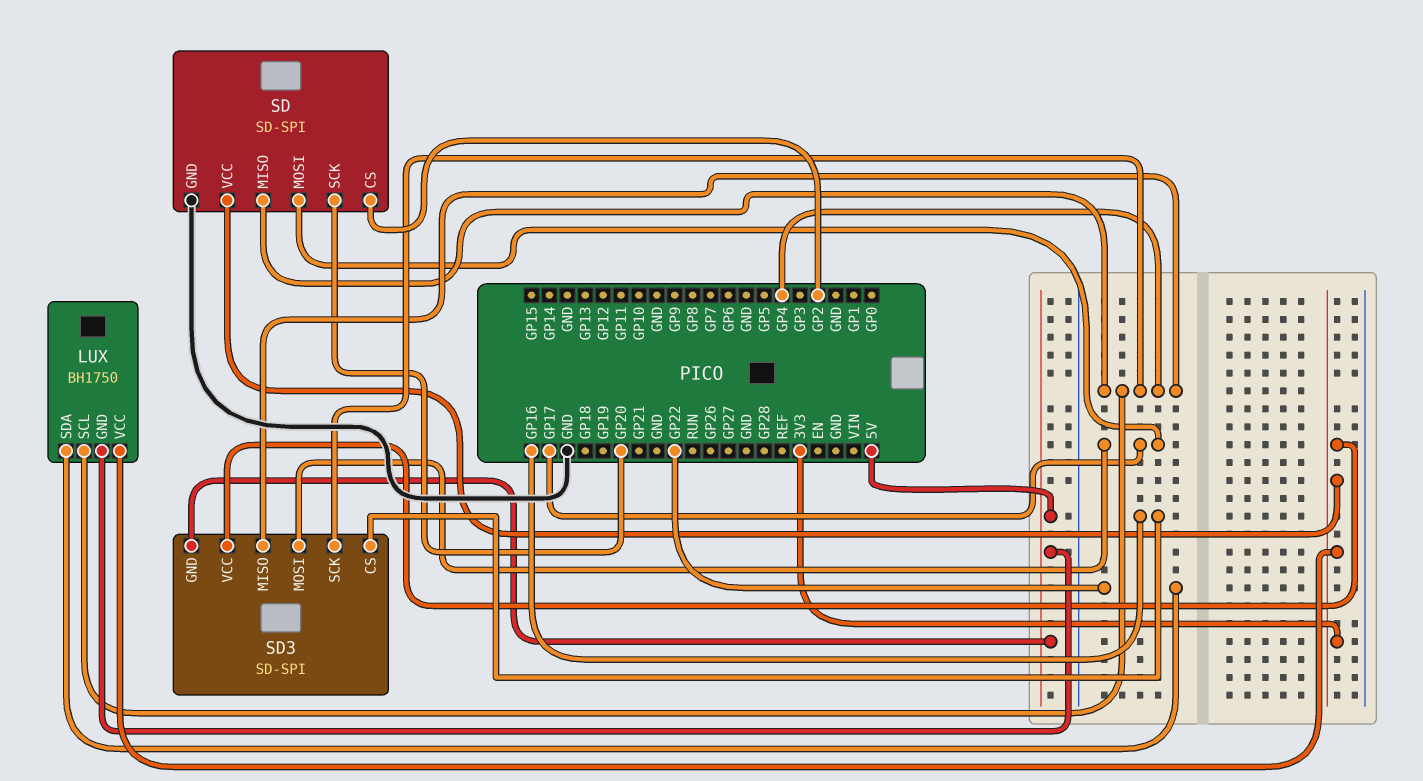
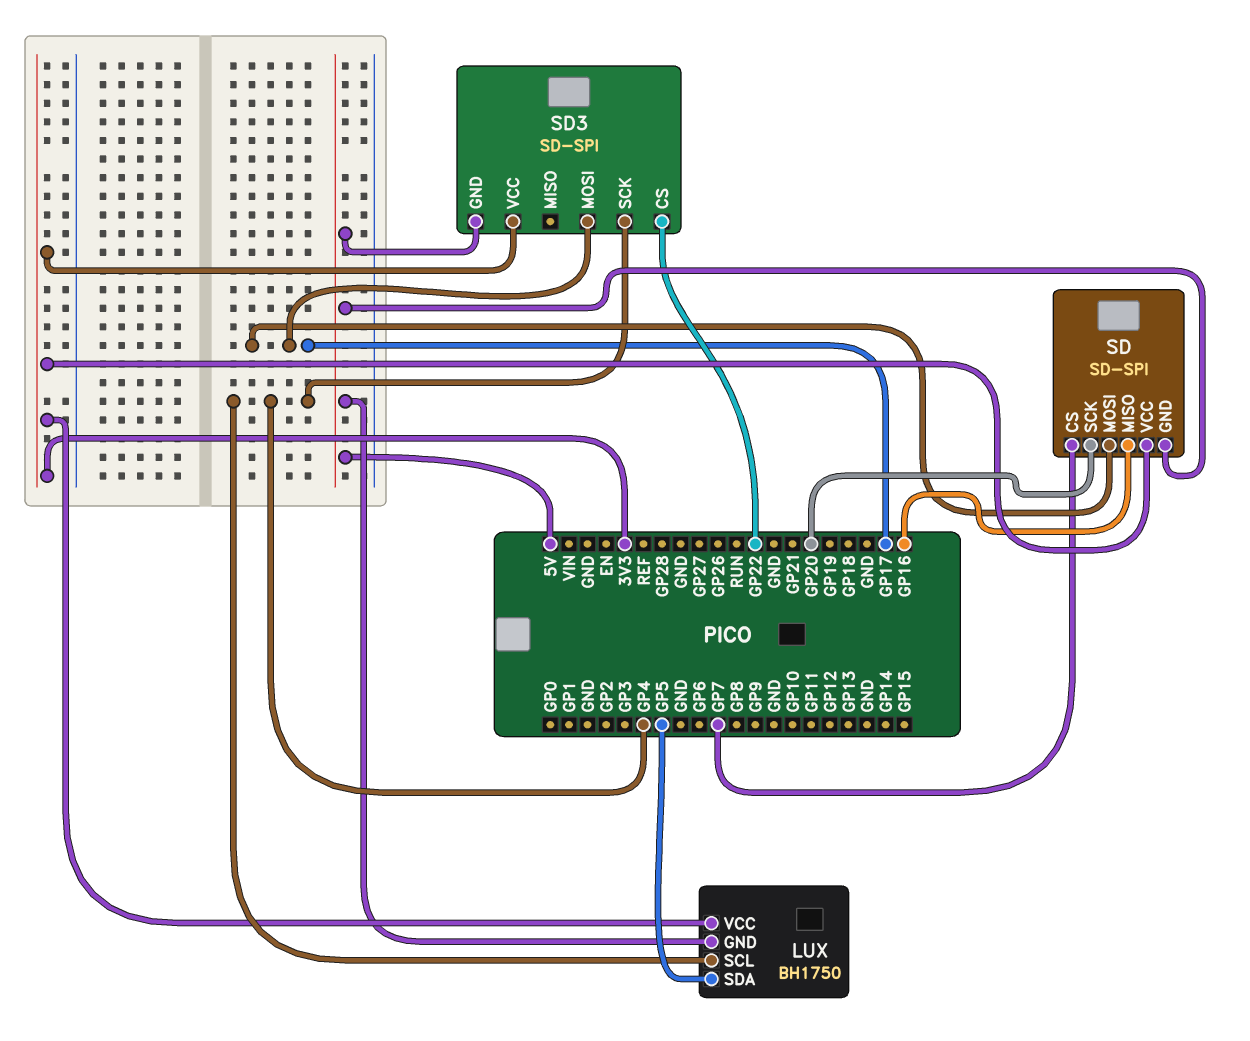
LUX pin SDA: GP22 -> GP5
SD pin CS: GP2 -> GP7
SD pin GND: GND -> 5V
SD pin MISO: GP4 -> GP16
SD3 pin CS: GP16 -> GP22
SD3 pin MISO: GP4 -> none

